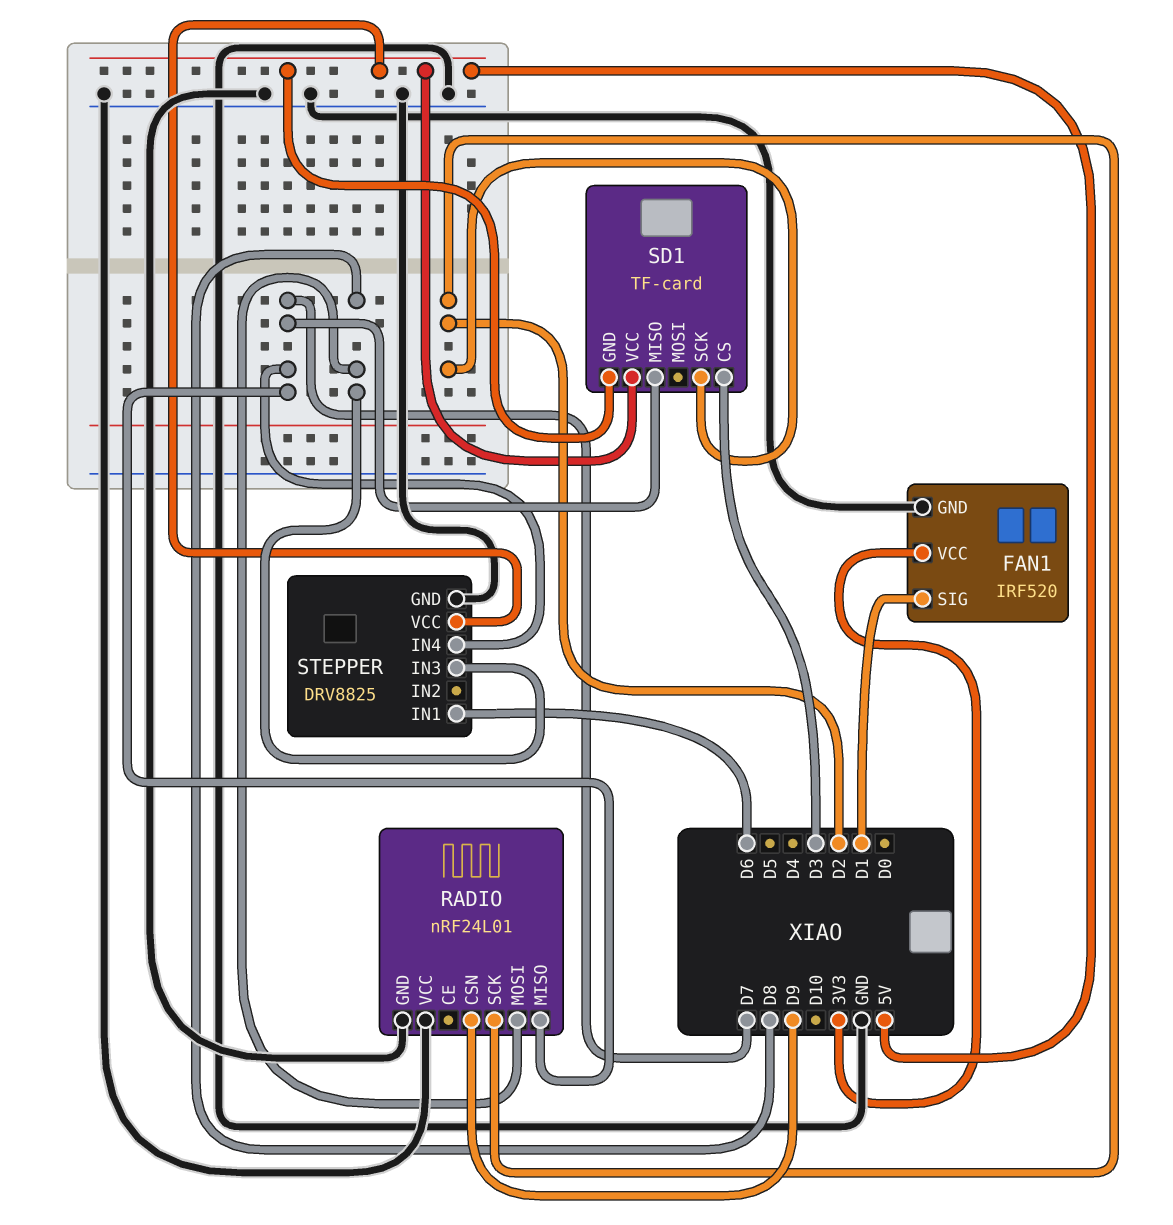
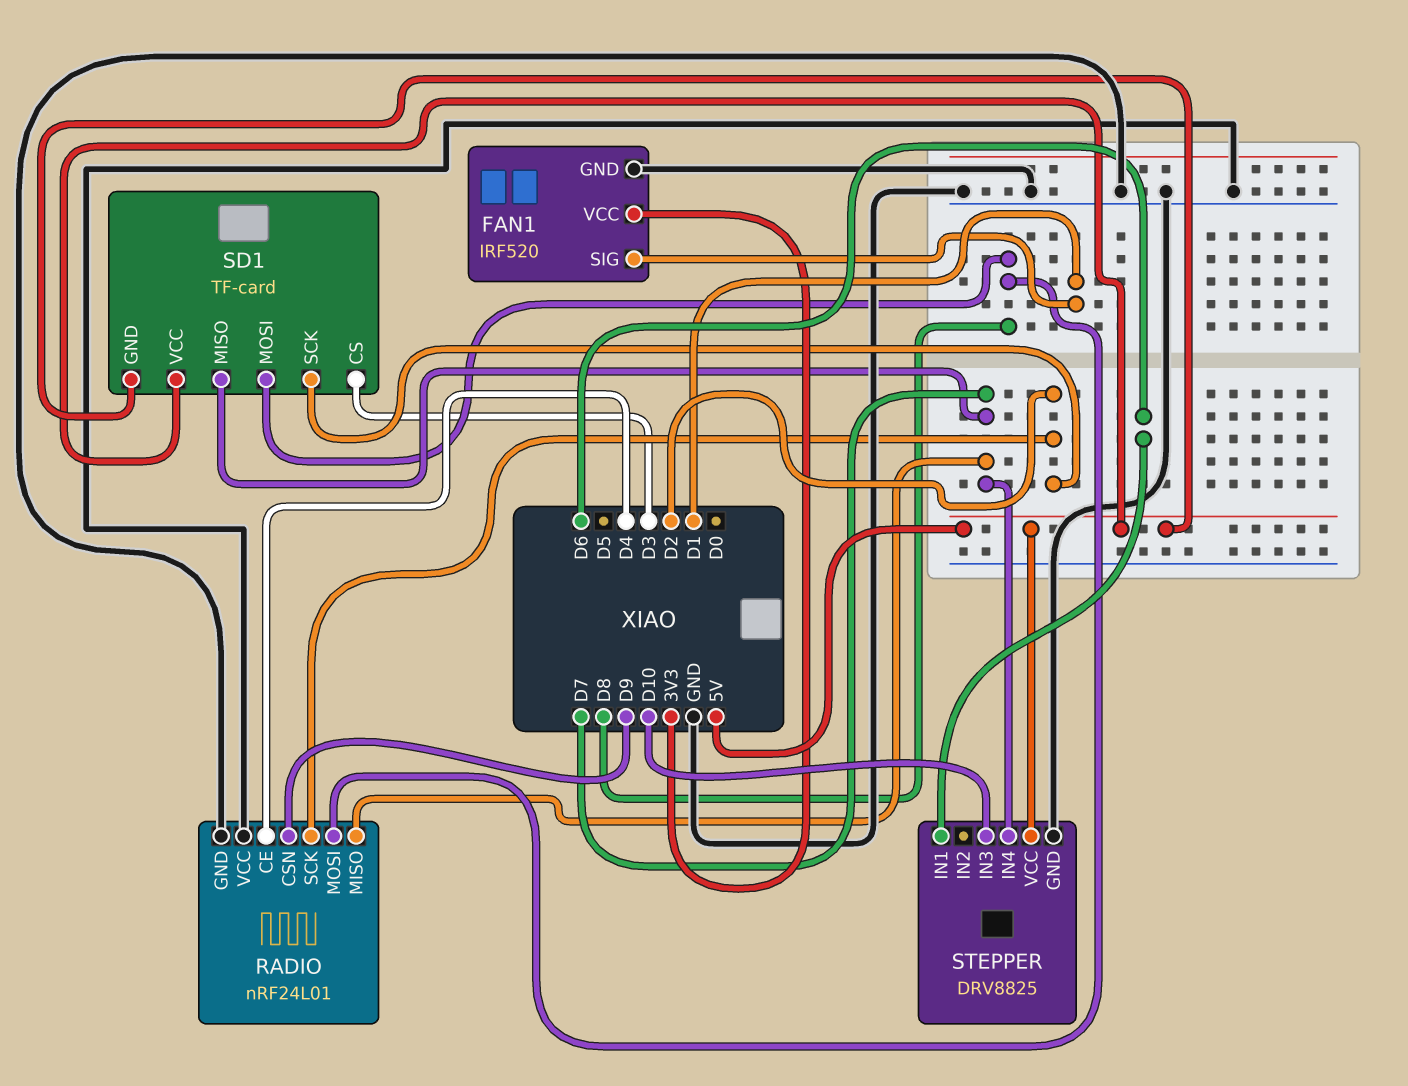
RADIO pin CE: none -> D4
SD1 pin MOSI: none -> D8
STEPPER pin IN3: D8 -> D10

